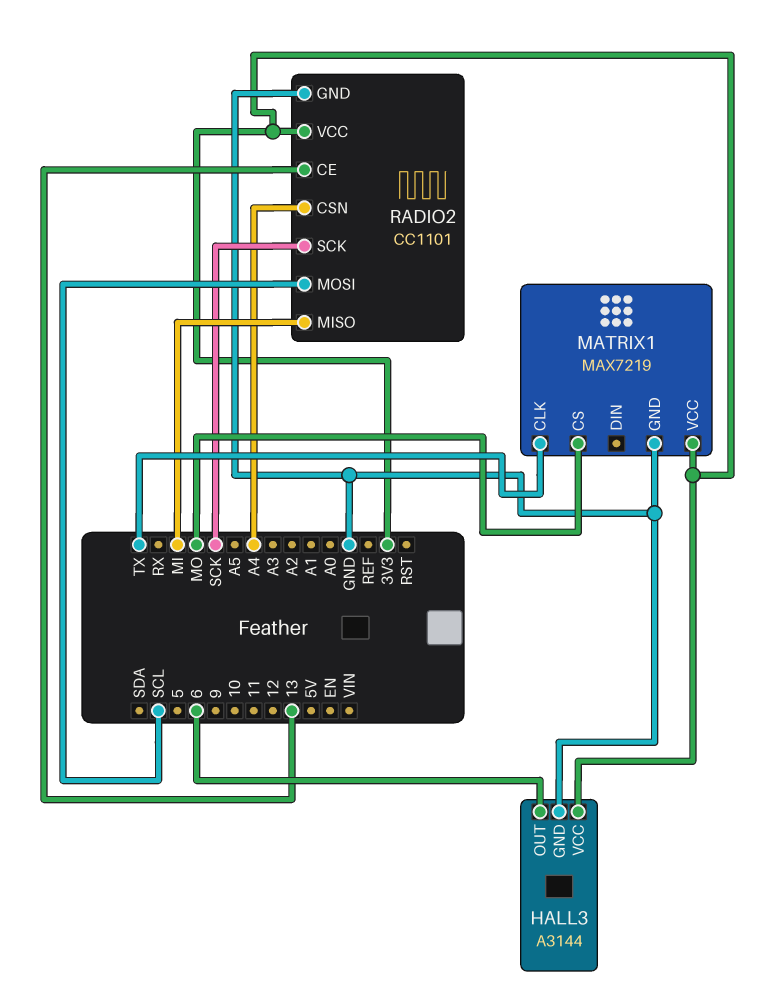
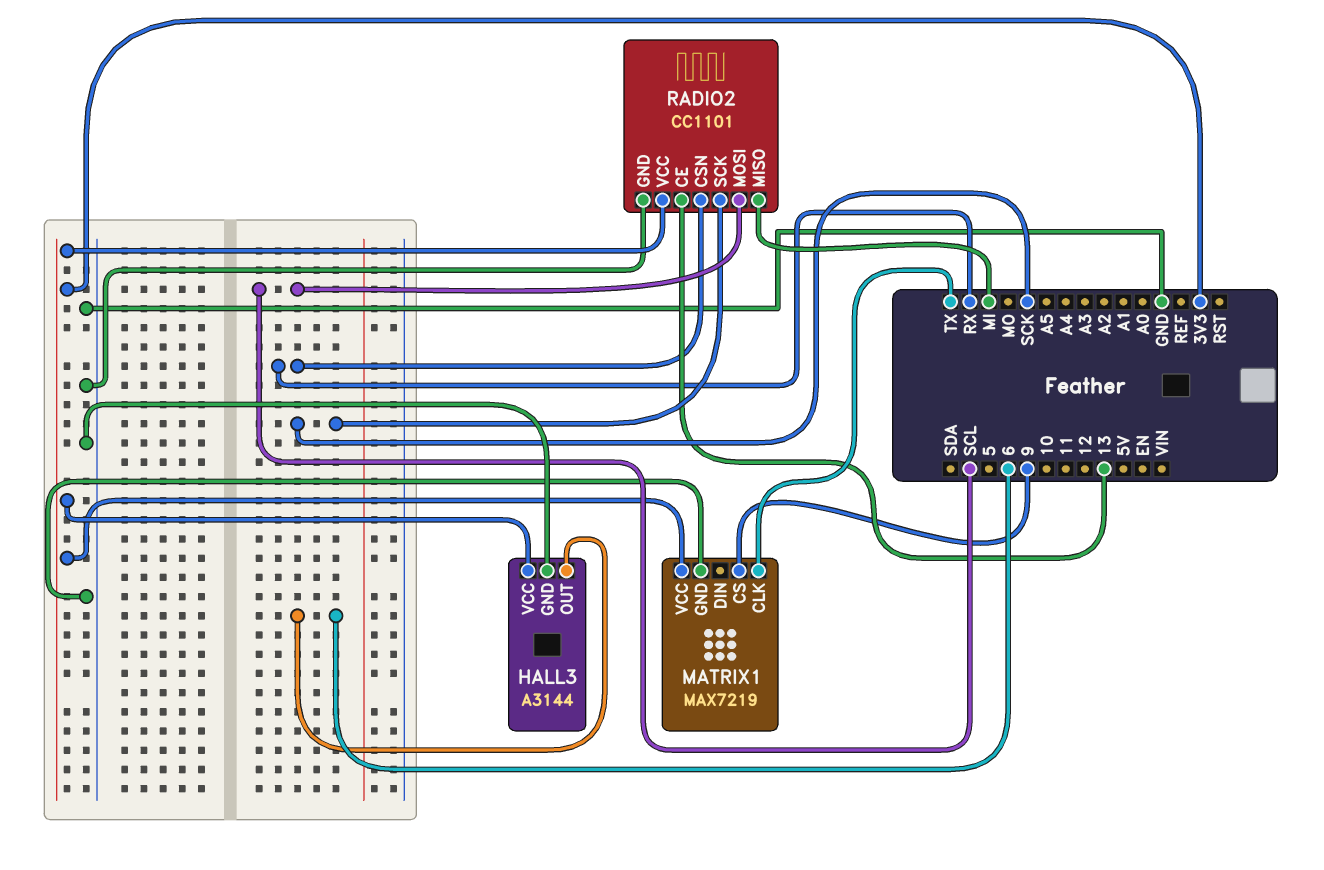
MATRIX1 pin CS: MO -> 9
RADIO2 pin CSN: A4 -> RX

